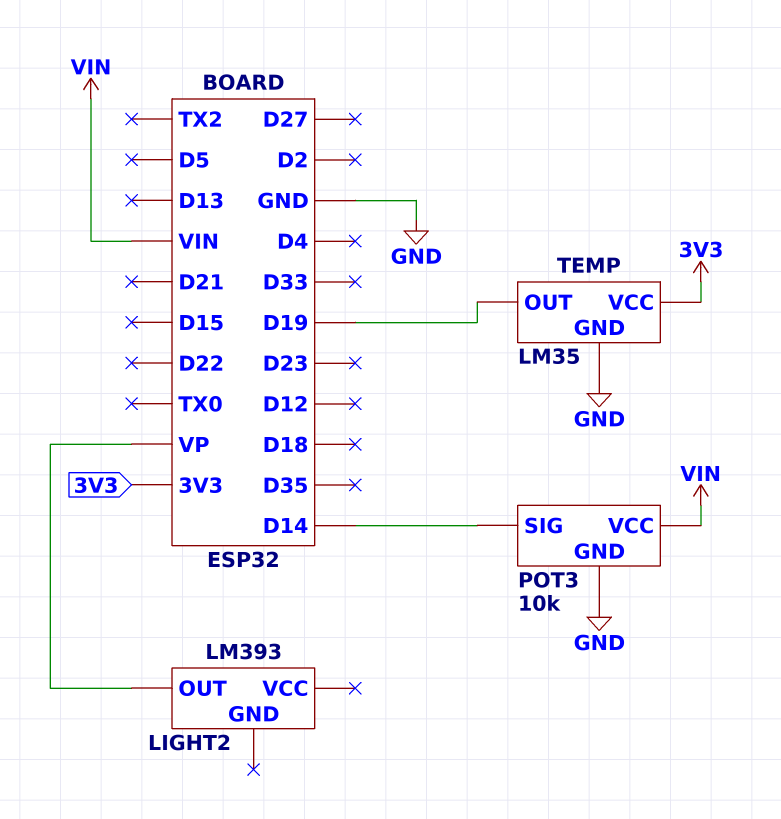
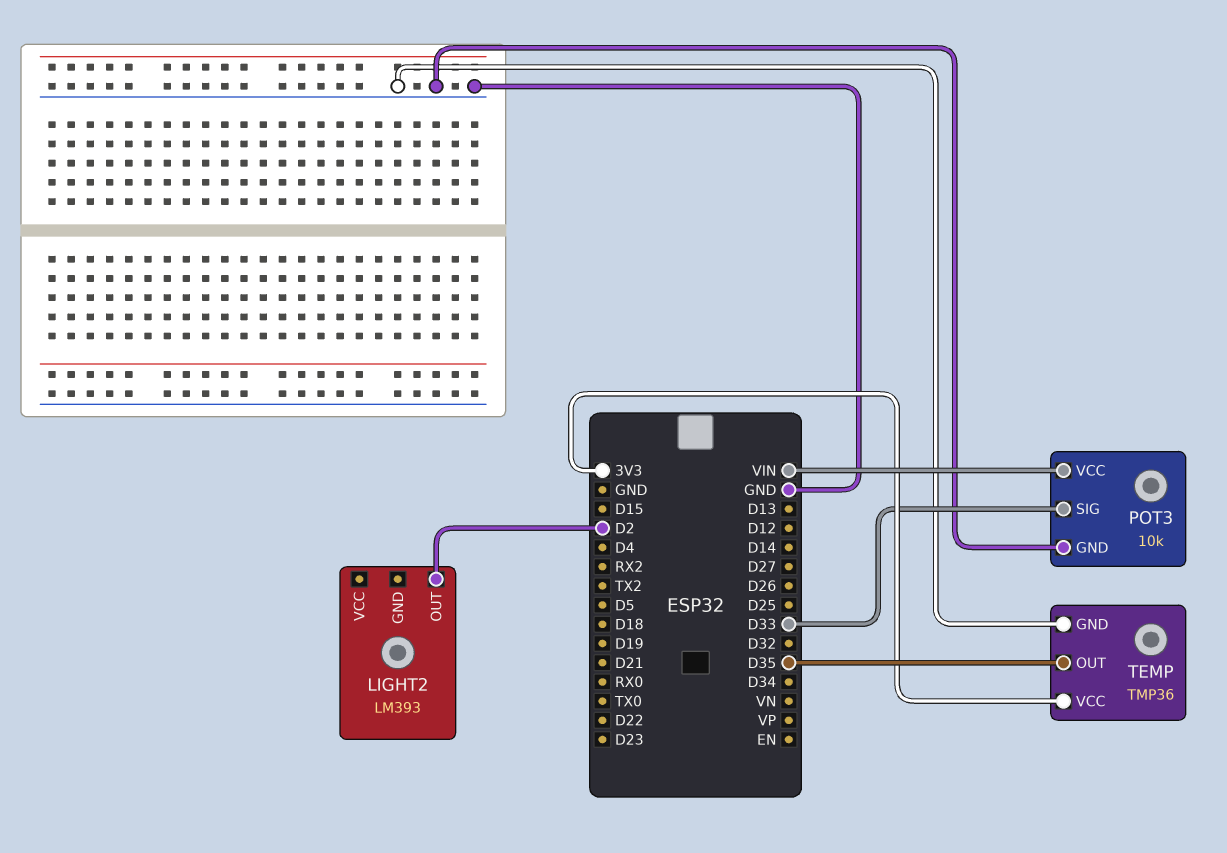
LIGHT2 pin OUT: VP -> D2
POT3 pin SIG: D14 -> D33
TEMP: LM35 -> TMP36
TEMP pin OUT: D19 -> D35

